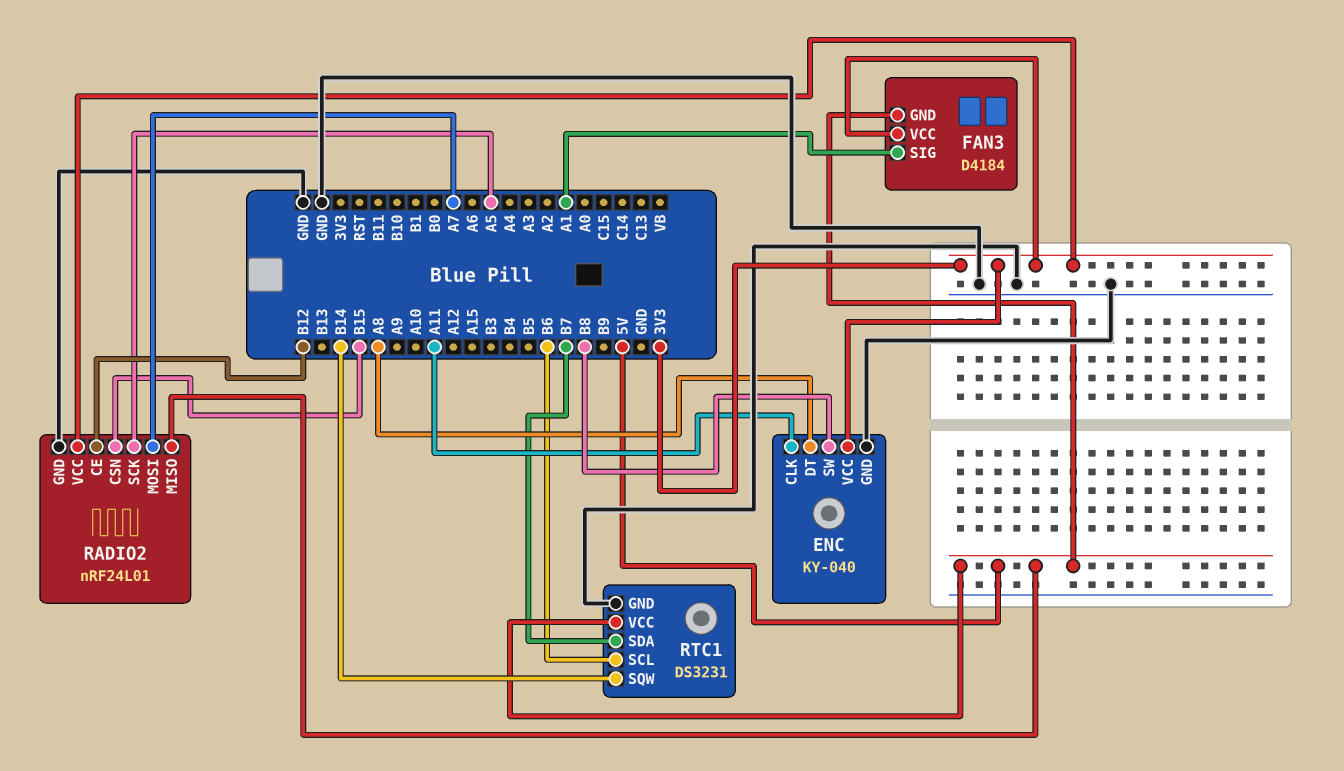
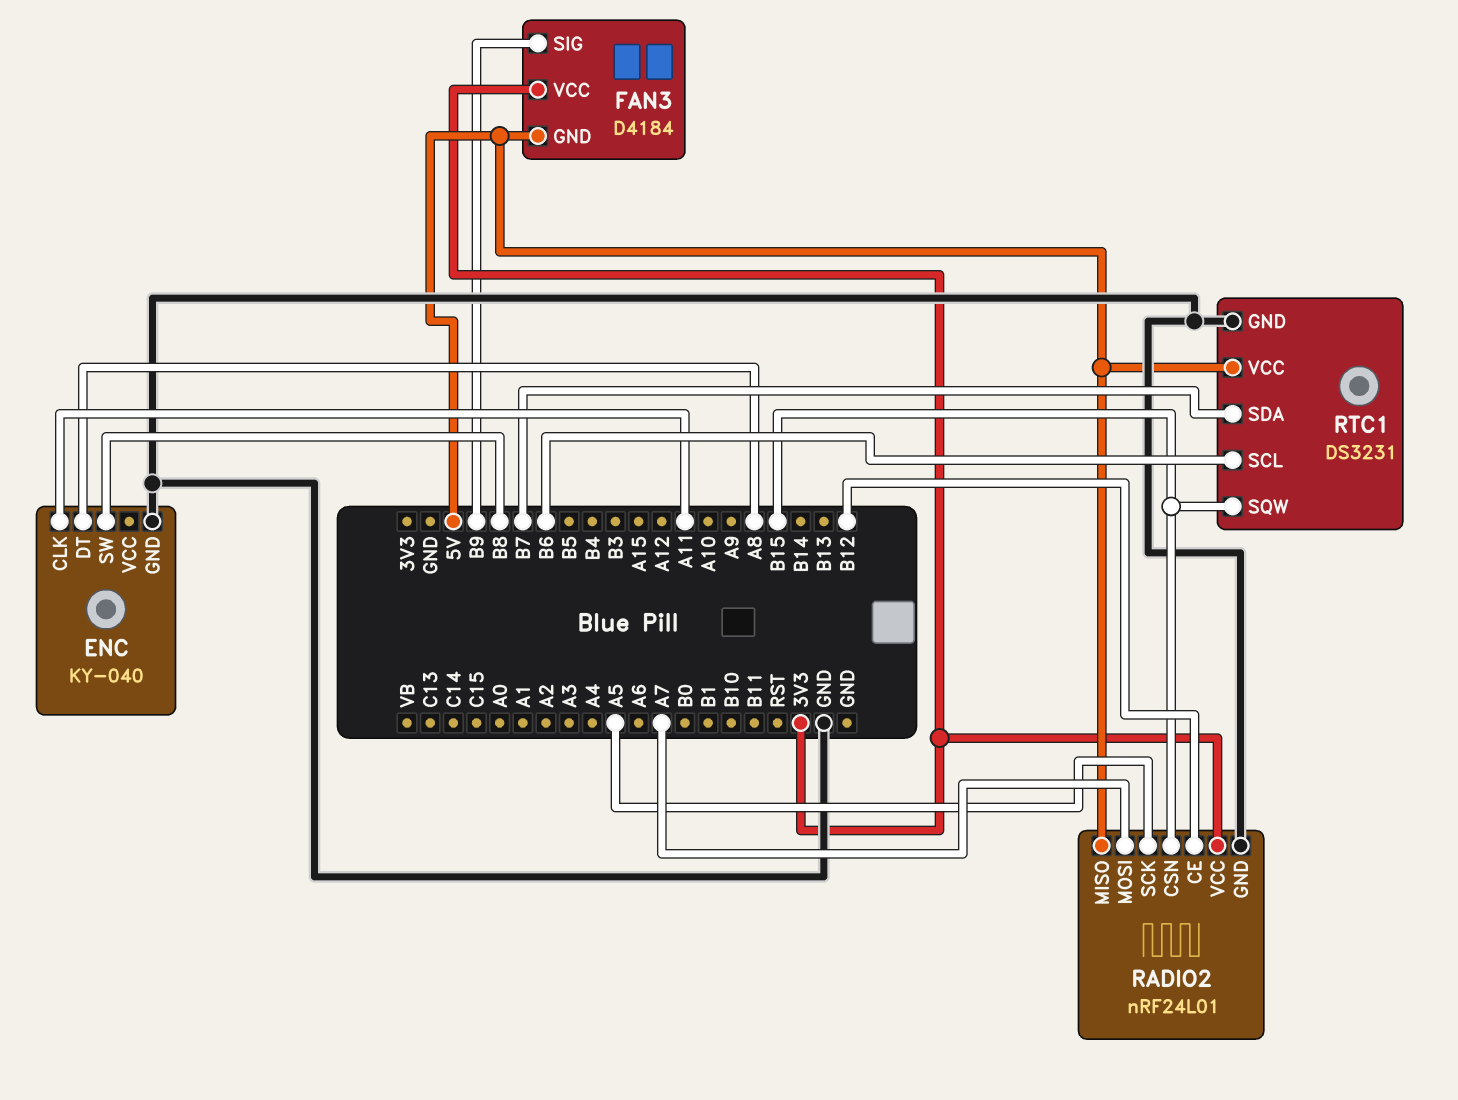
ENC pin VCC: 3V3 -> none
FAN3 pin SIG: A1 -> B9
RTC1 pin SQW: B14 -> B15

